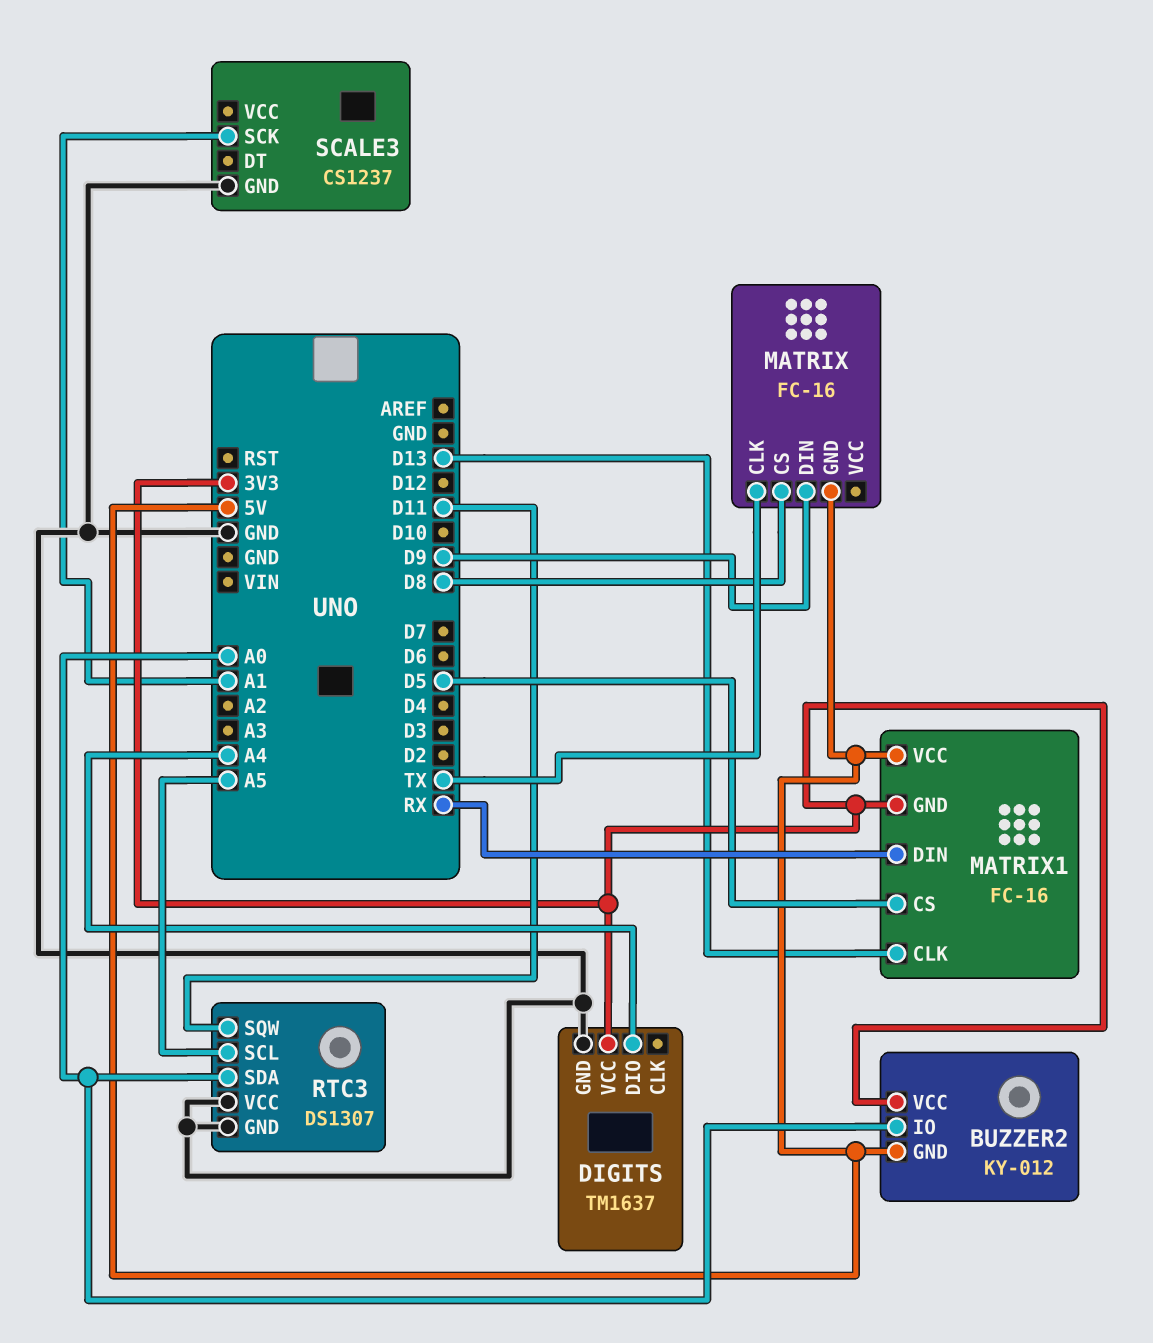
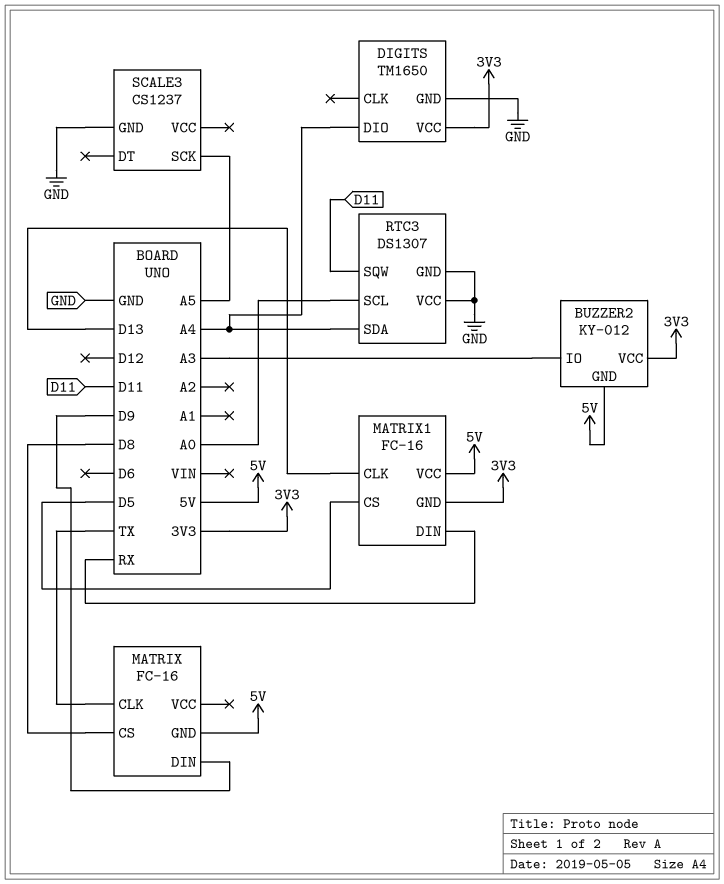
BUZZER2 pin IO: A0 -> A3
DIGITS: TM1637 -> TM1650
RTC3 pin SCL: A5 -> A0
RTC3 pin SDA: A0 -> A4
SCALE3 pin SCK: A1 -> A5

